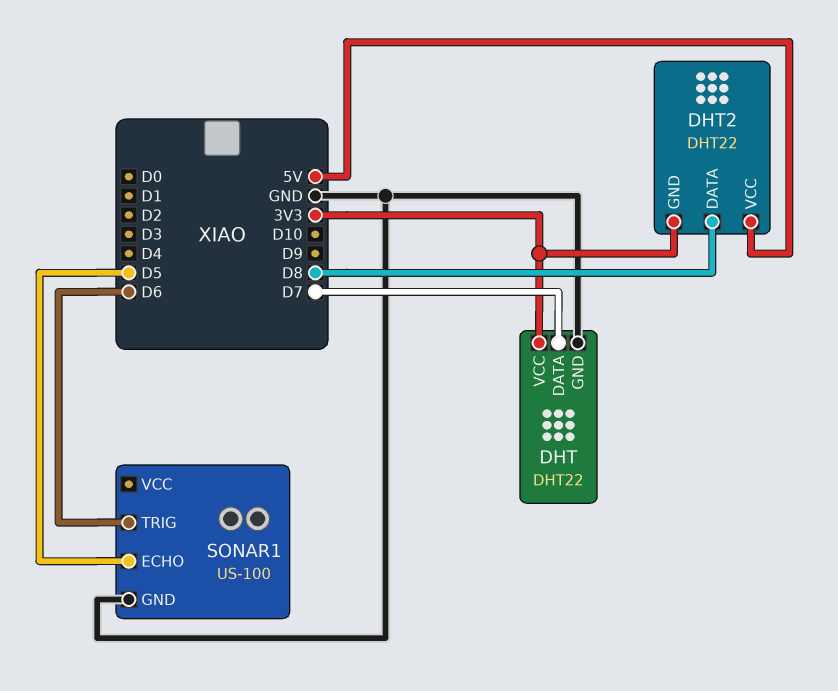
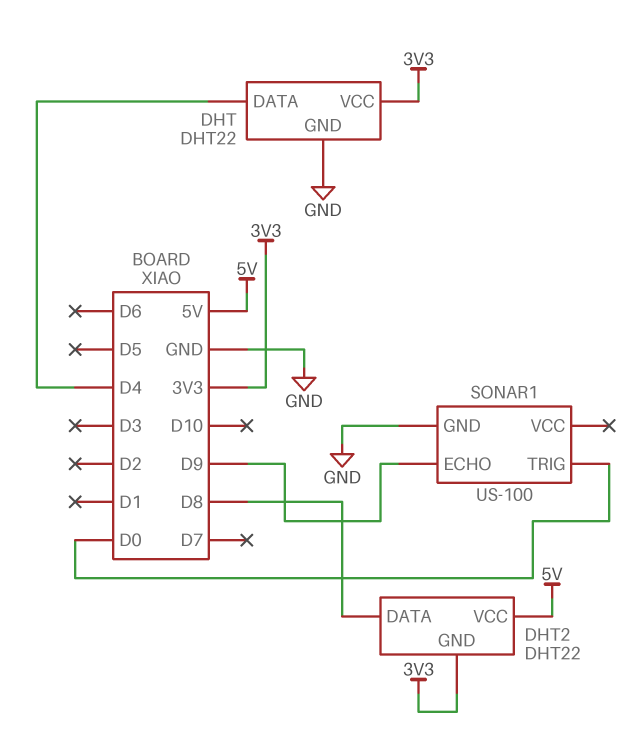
DHT pin DATA: D7 -> D4
SONAR1 pin ECHO: D5 -> D9
SONAR1 pin TRIG: D6 -> D0

